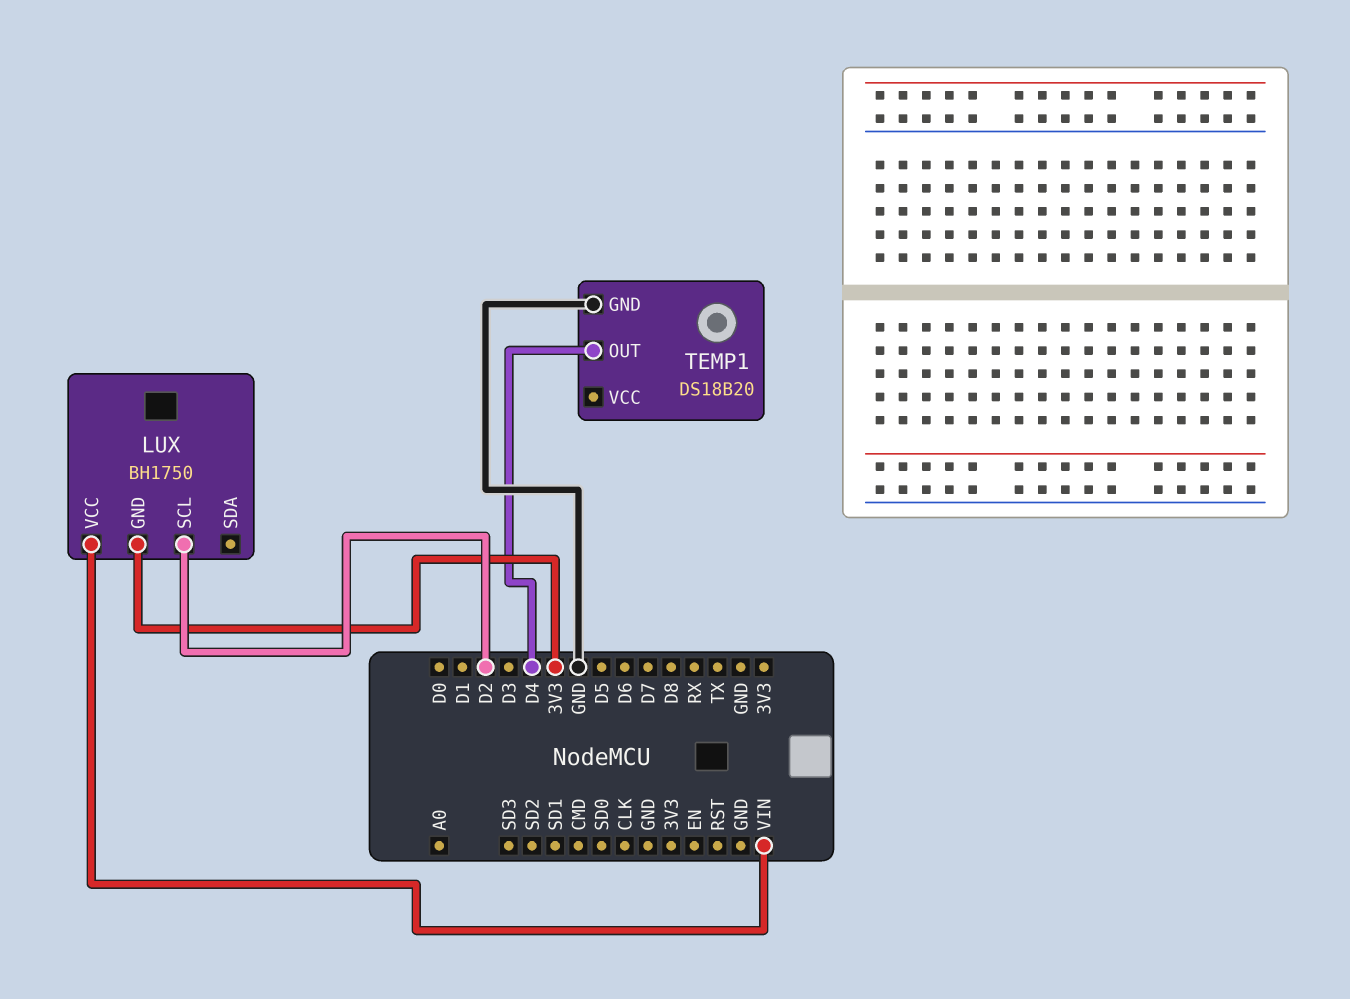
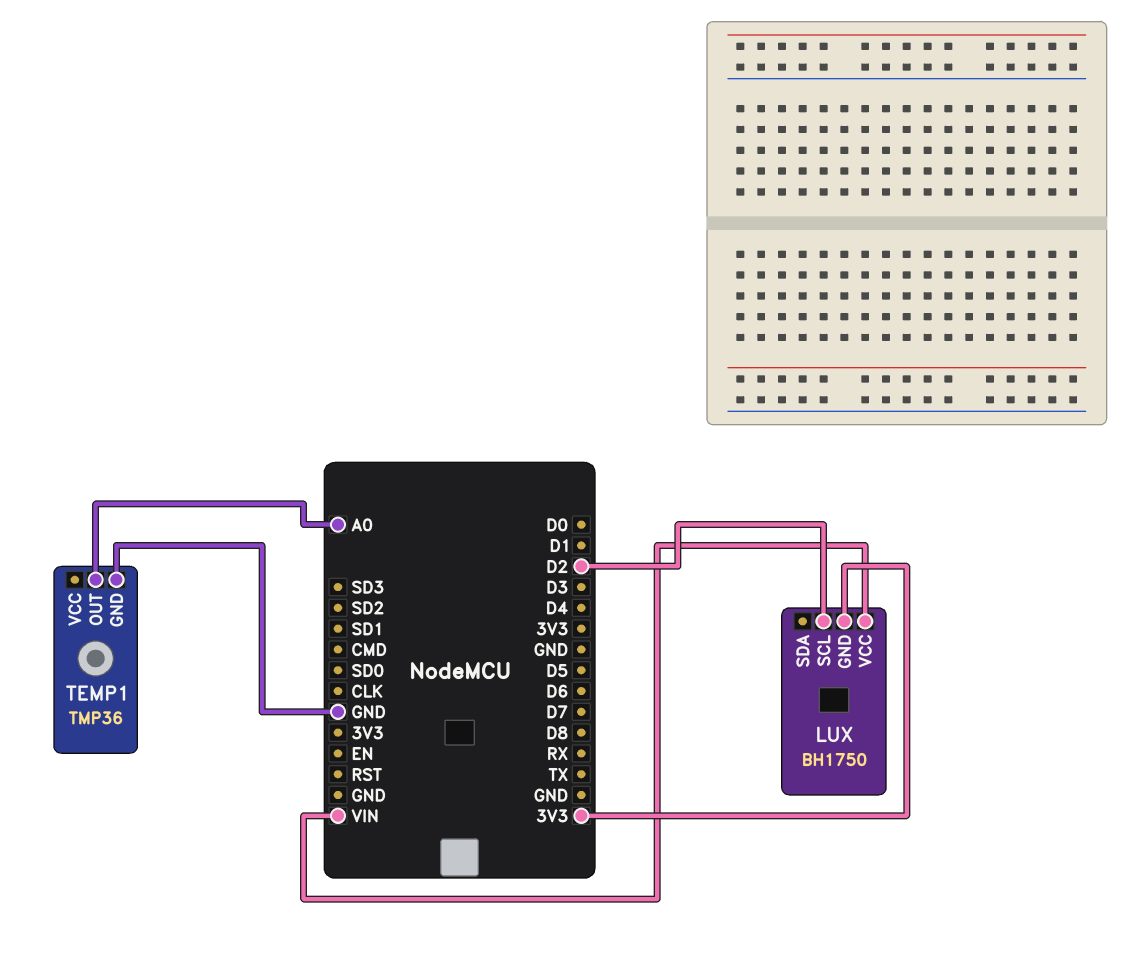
TEMP1: DS18B20 -> TMP36
TEMP1 pin OUT: D4 -> A0

